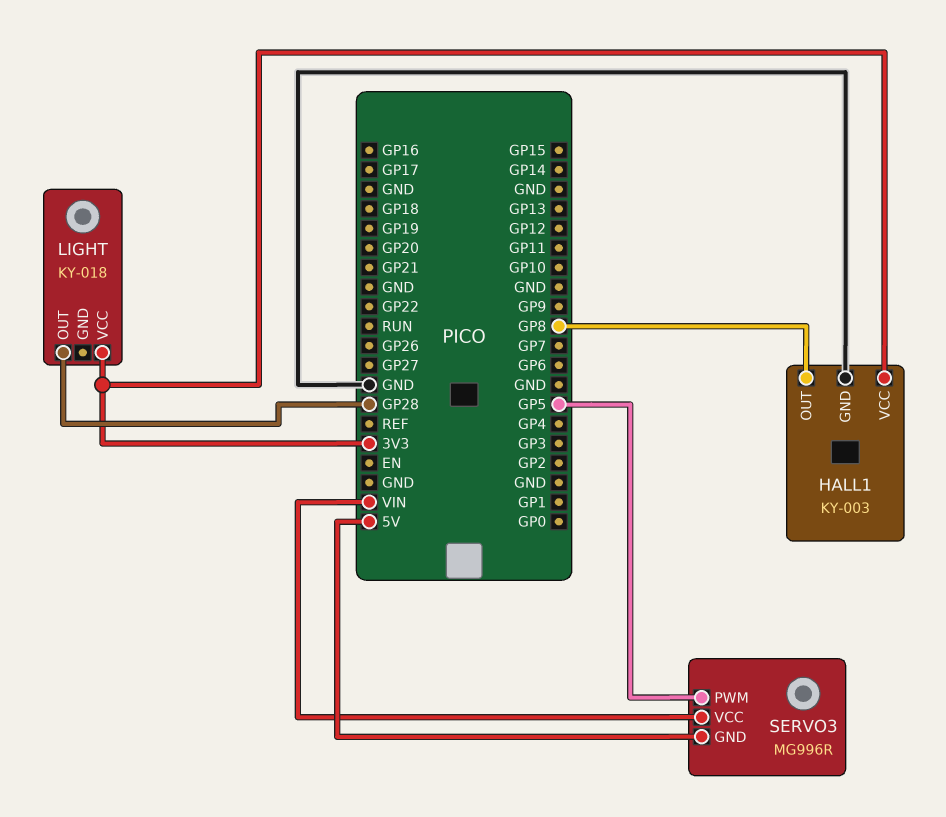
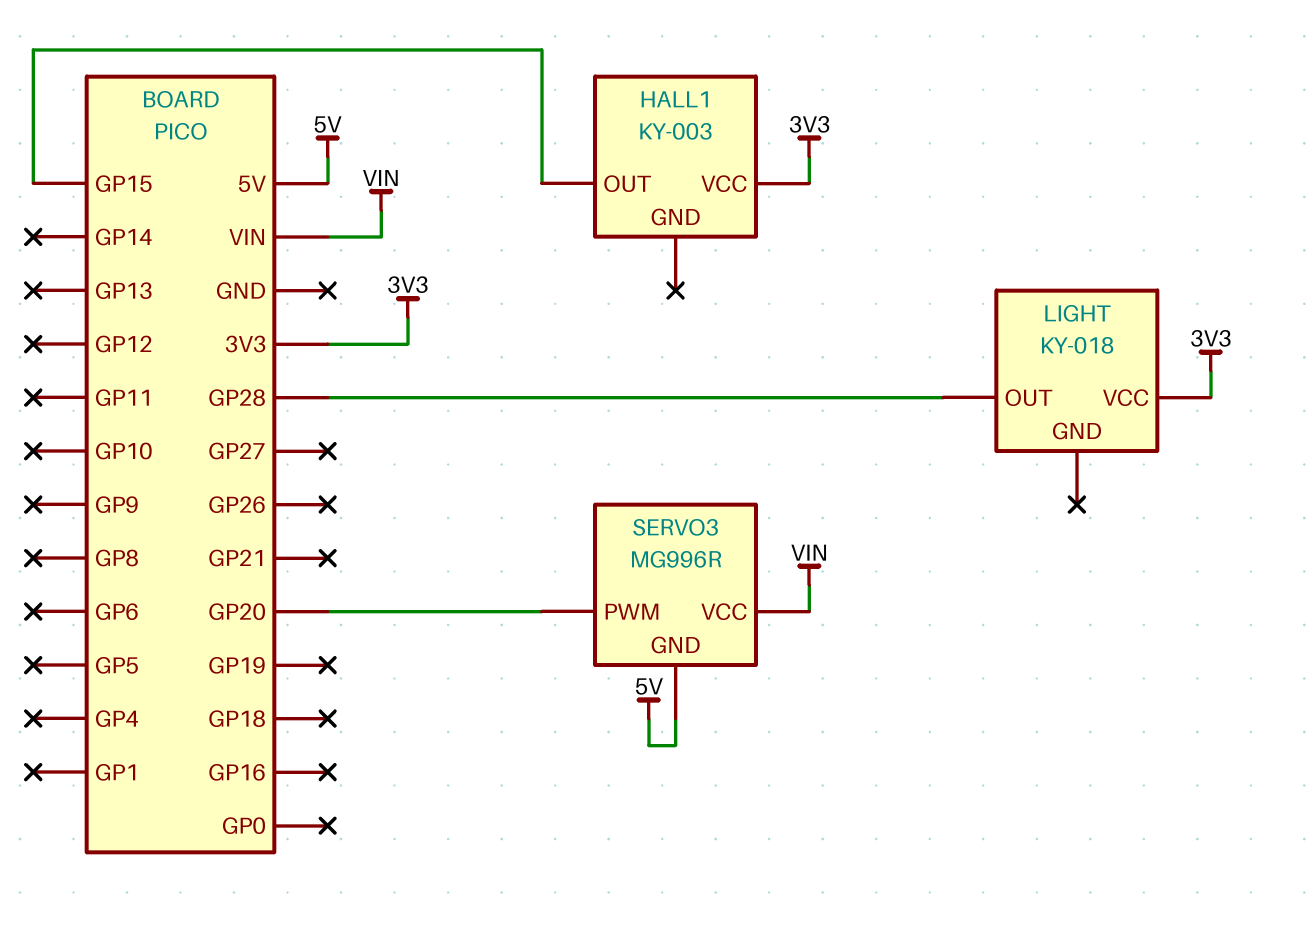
HALL1 pin GND: GND -> none
HALL1 pin OUT: GP8 -> GP15
SERVO3 pin PWM: GP5 -> GP20

